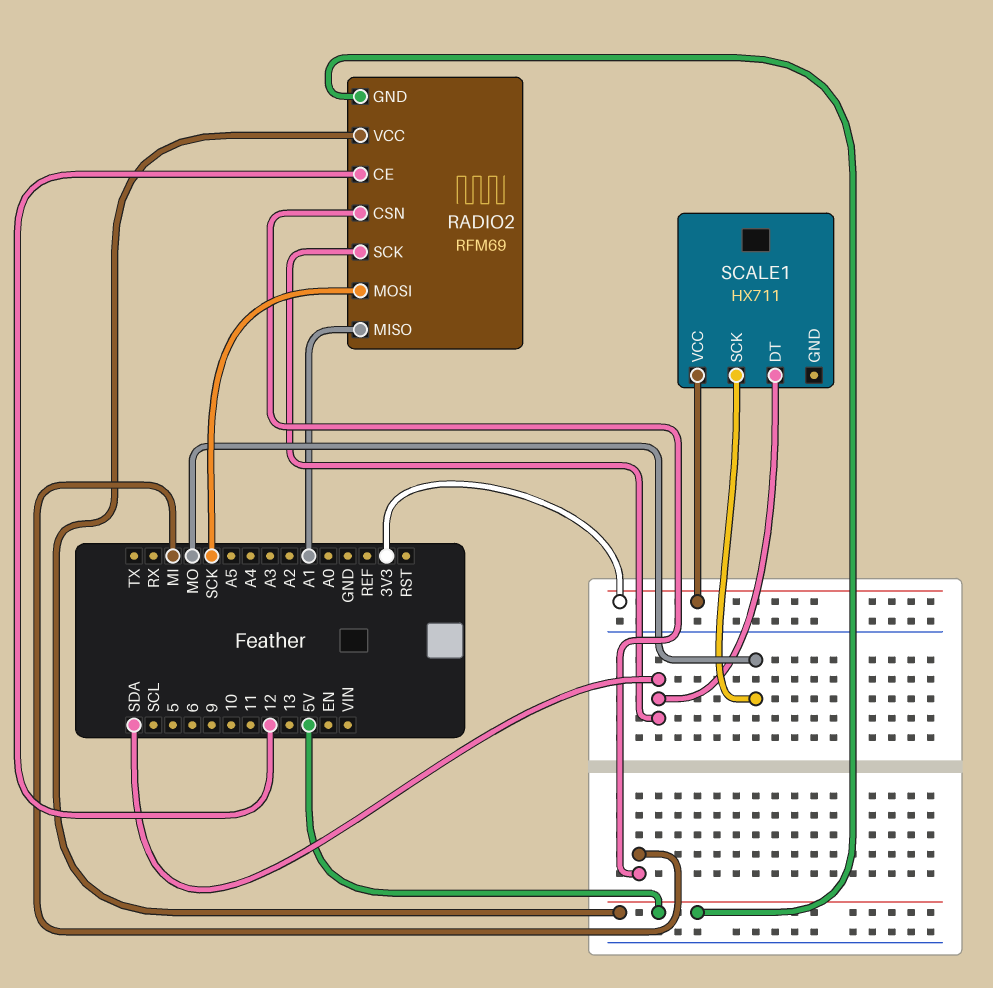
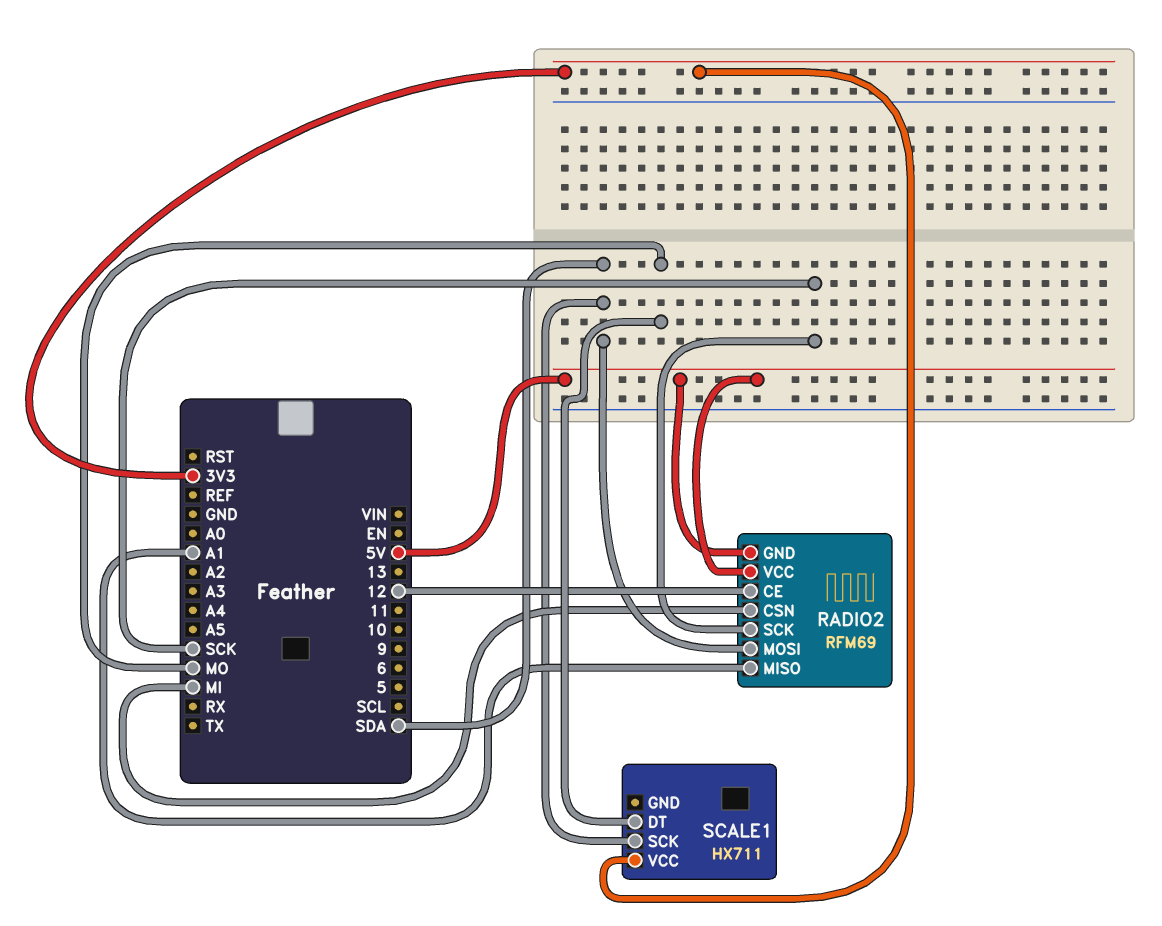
RADIO2 pin MOSI: SCK -> SDA
RADIO2 pin SCK: SDA -> SCK
SCALE1 pin DT: SDA -> MO
SCALE1 pin SCK: MO -> SDA

